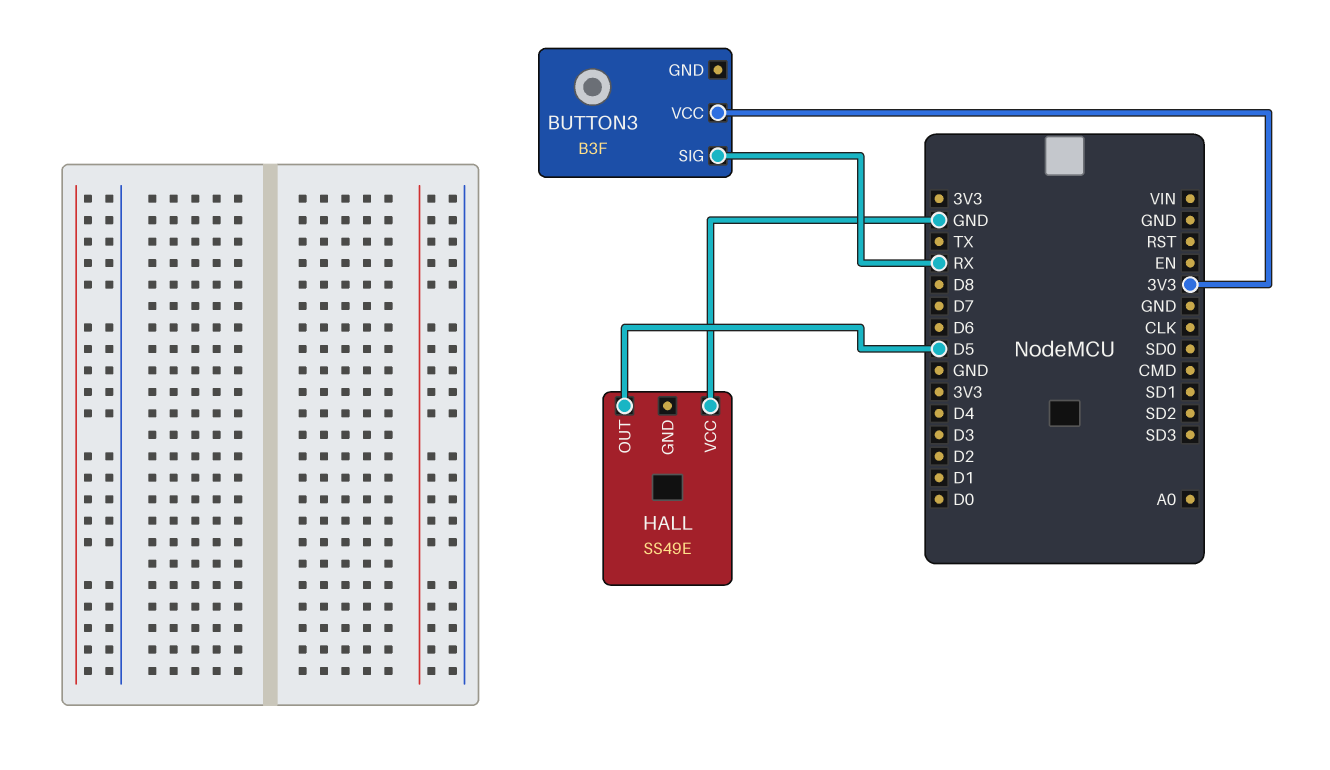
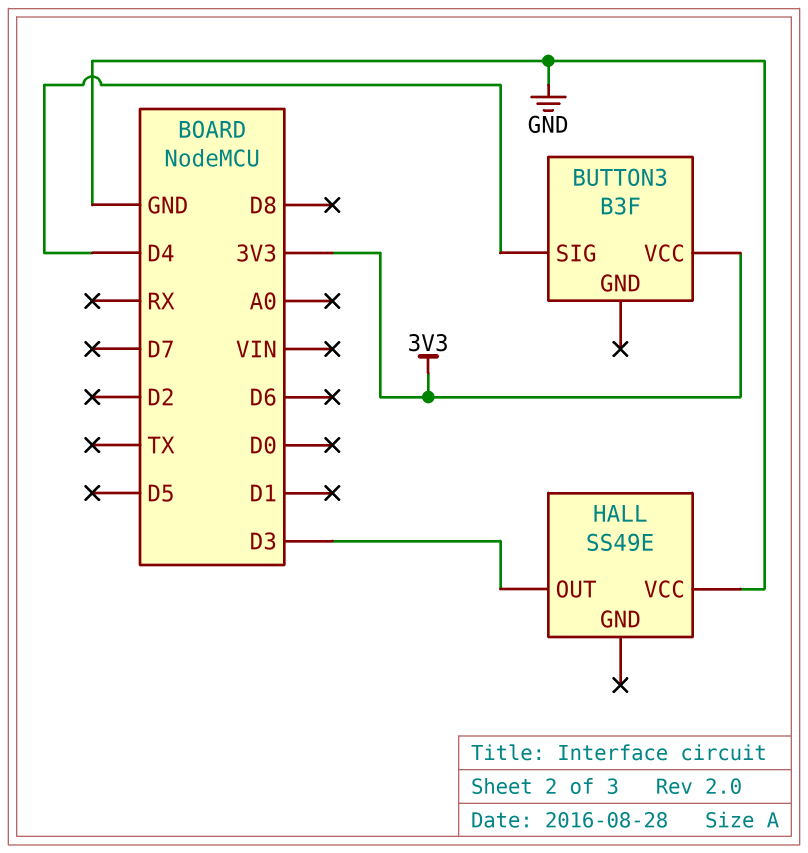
BUTTON3 pin SIG: RX -> D4
HALL pin OUT: D5 -> D3

